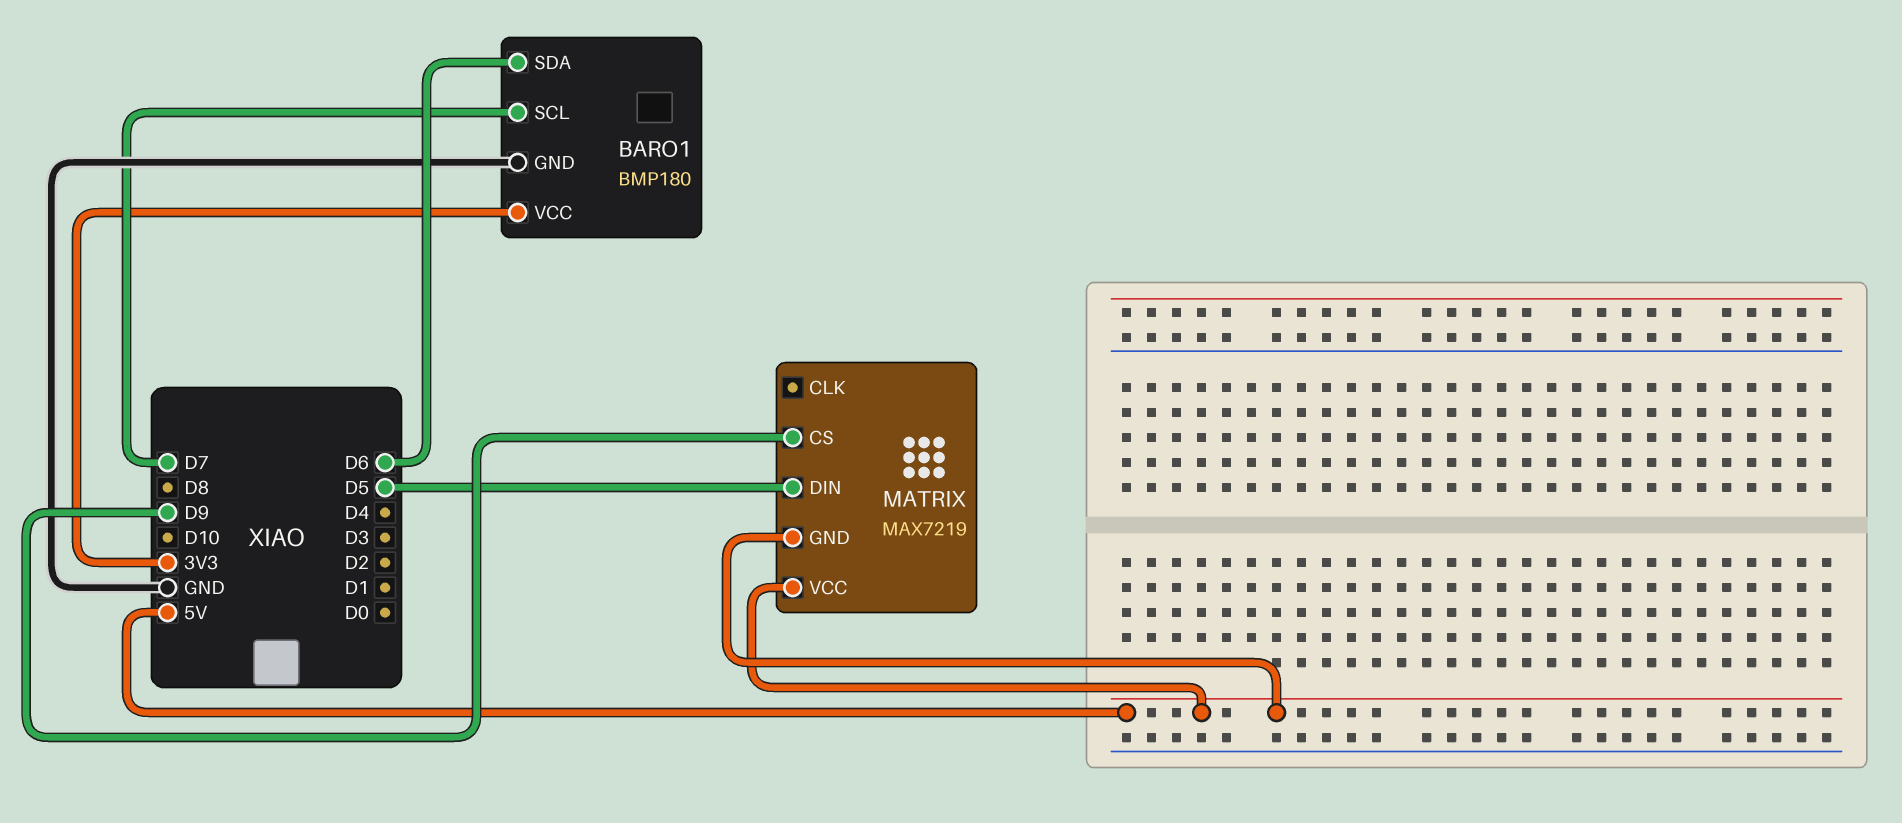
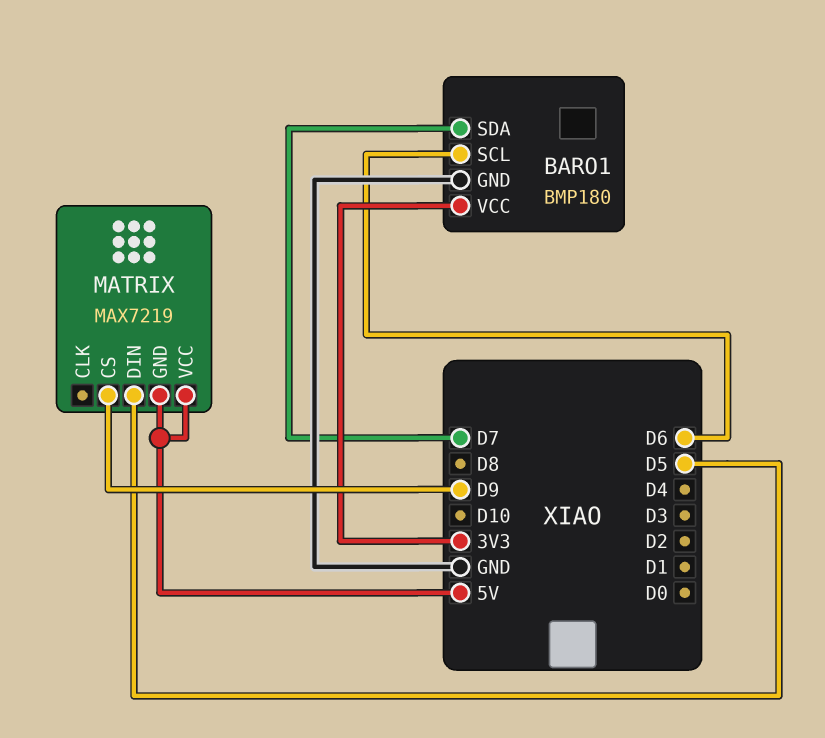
BARO1 pin SCL: D7 -> D6
BARO1 pin SDA: D6 -> D7

